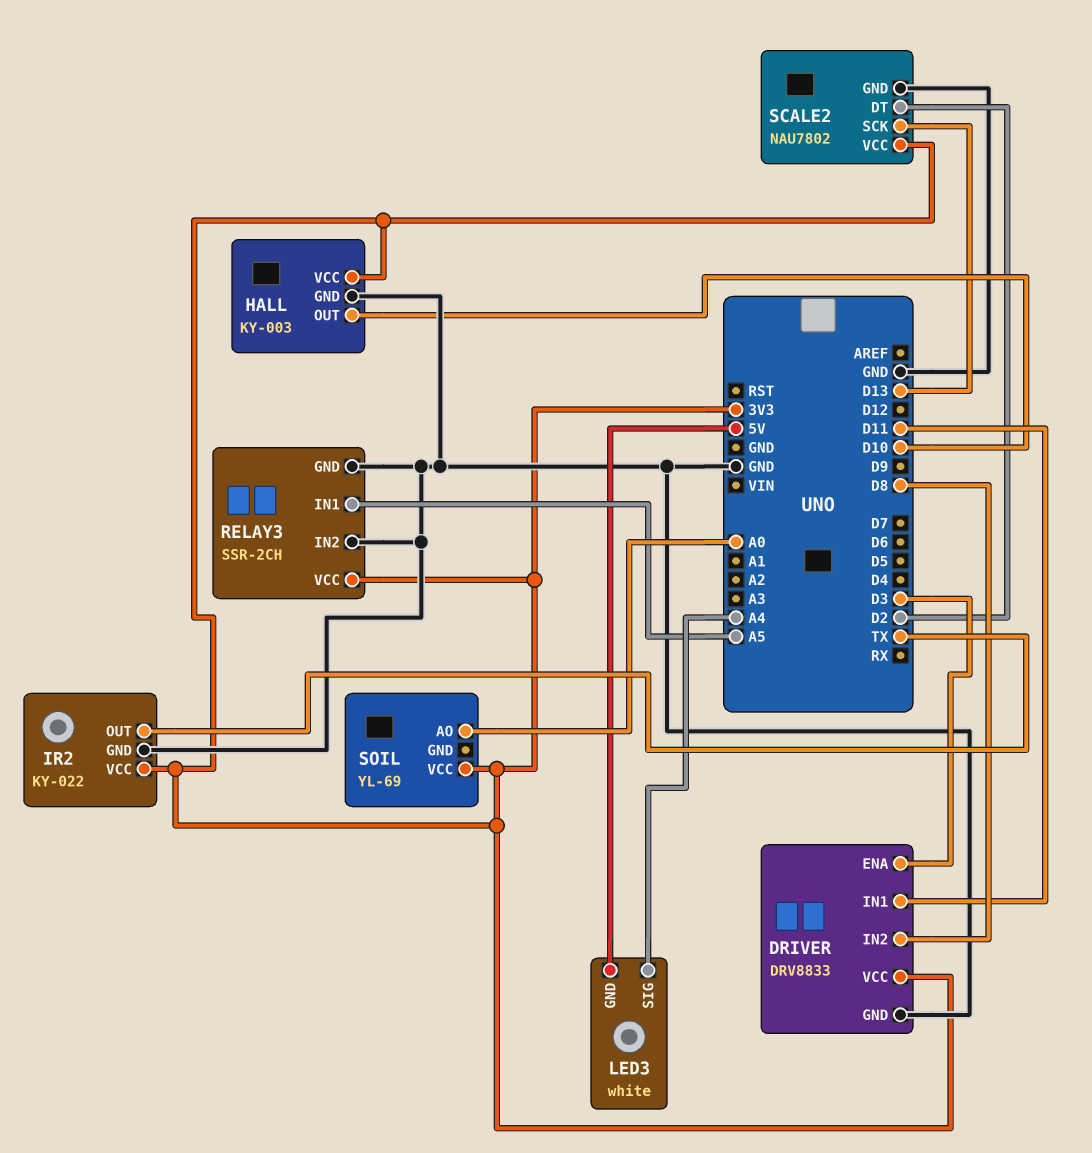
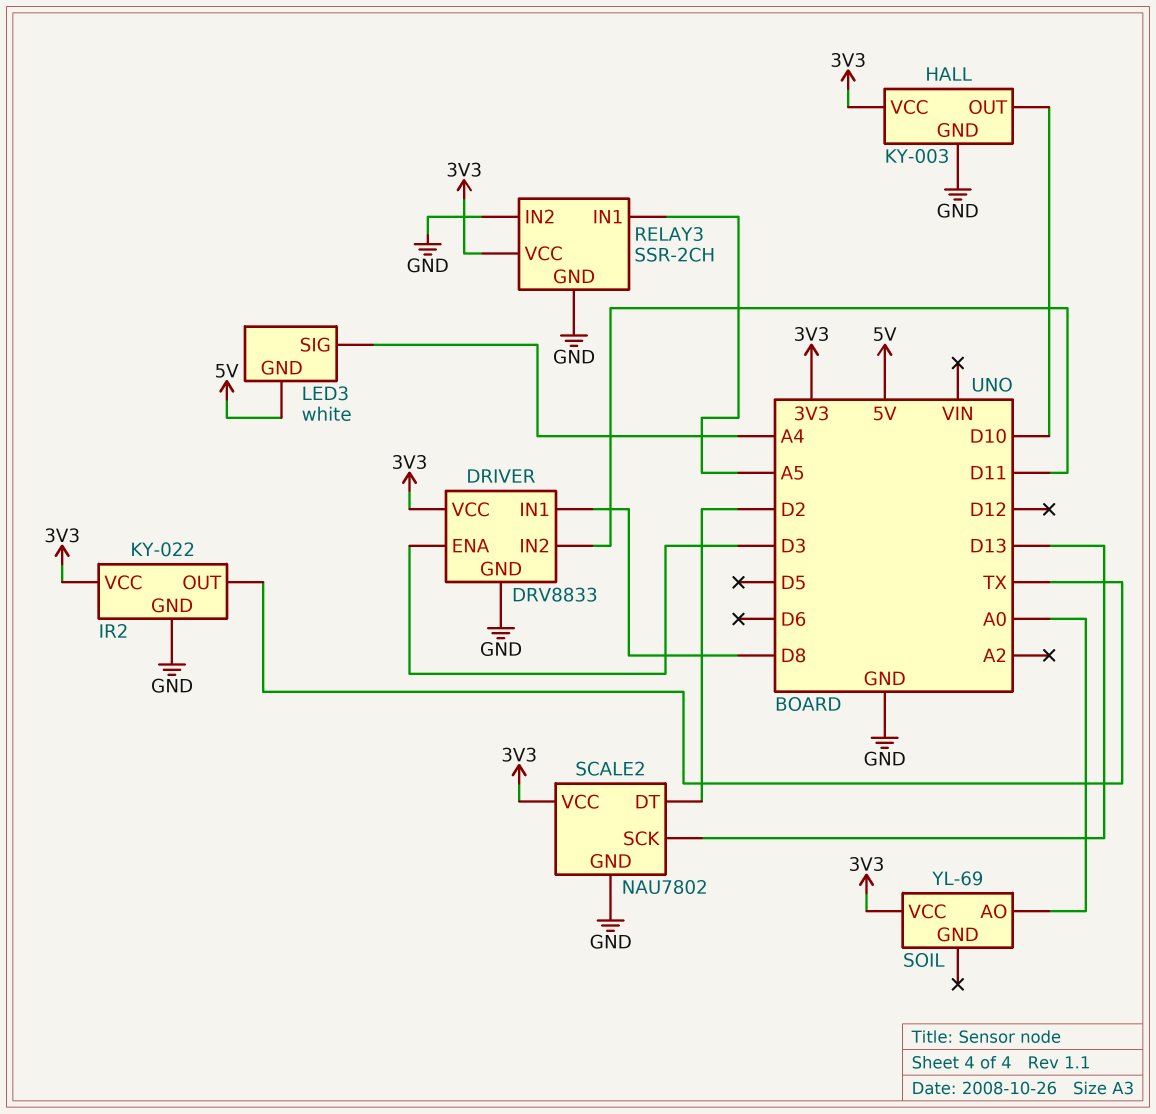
DRIVER pin IN1: D11 -> D8
DRIVER pin IN2: D8 -> D11

